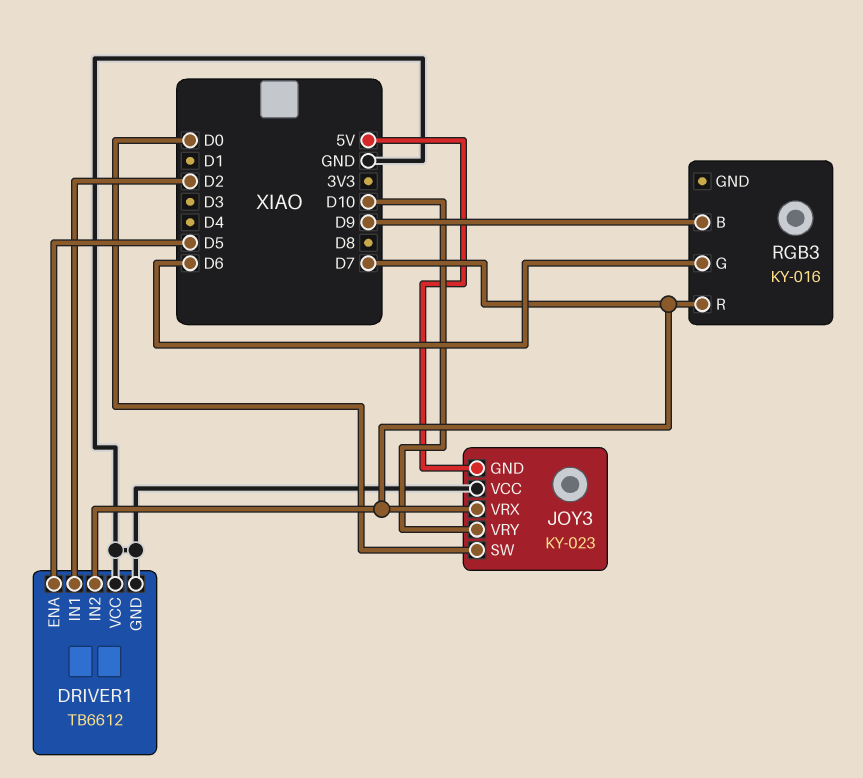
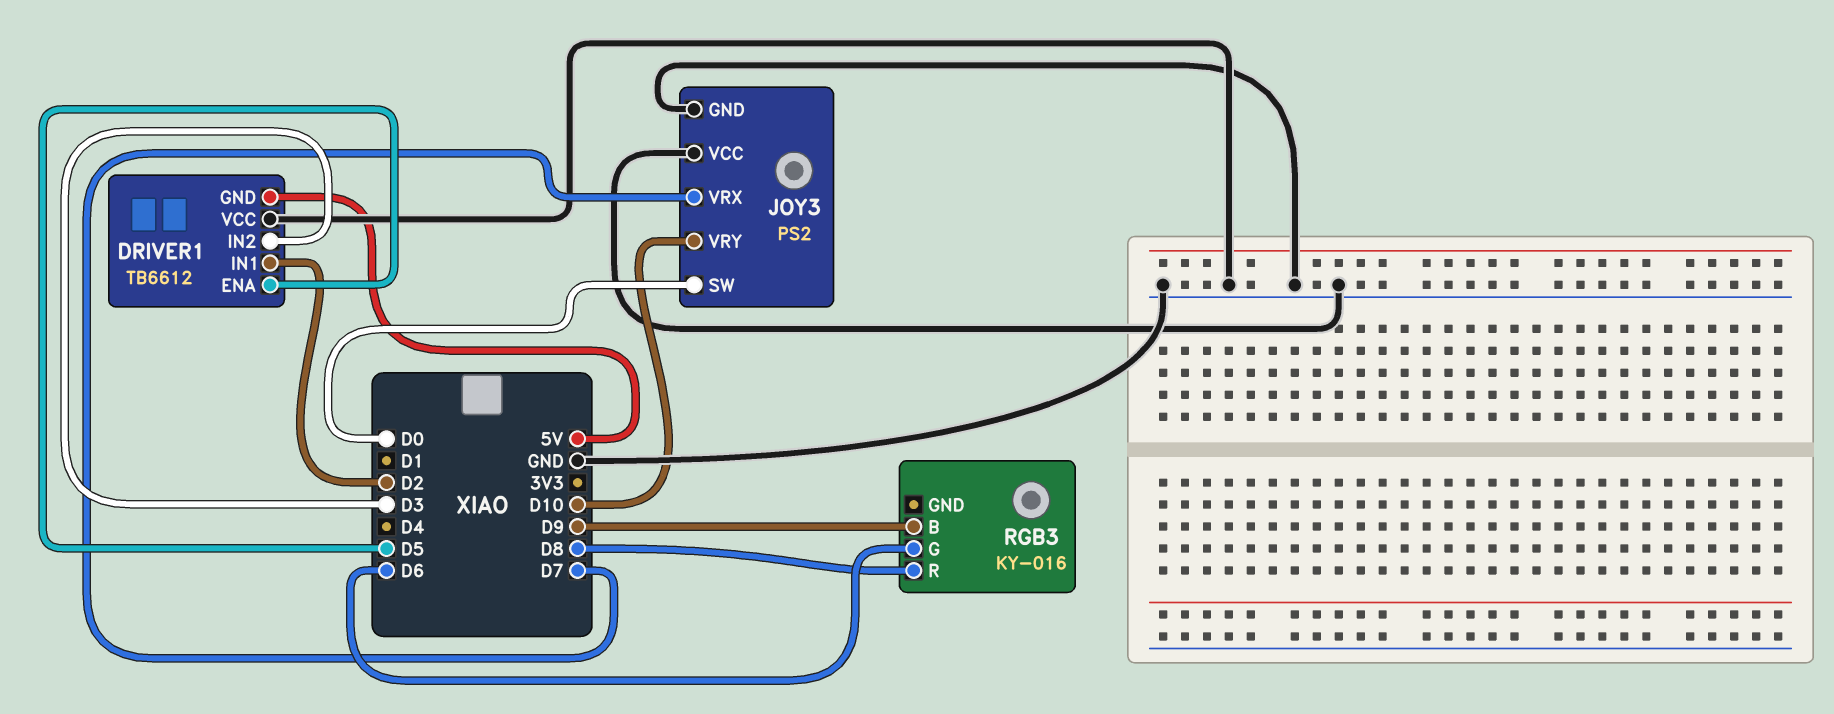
DRIVER1 pin GND: GND -> 5V
DRIVER1 pin IN2: D7 -> D3
JOY3: KY-023 -> PS2
JOY3 pin GND: 5V -> GND
RGB3 pin R: D7 -> D8

